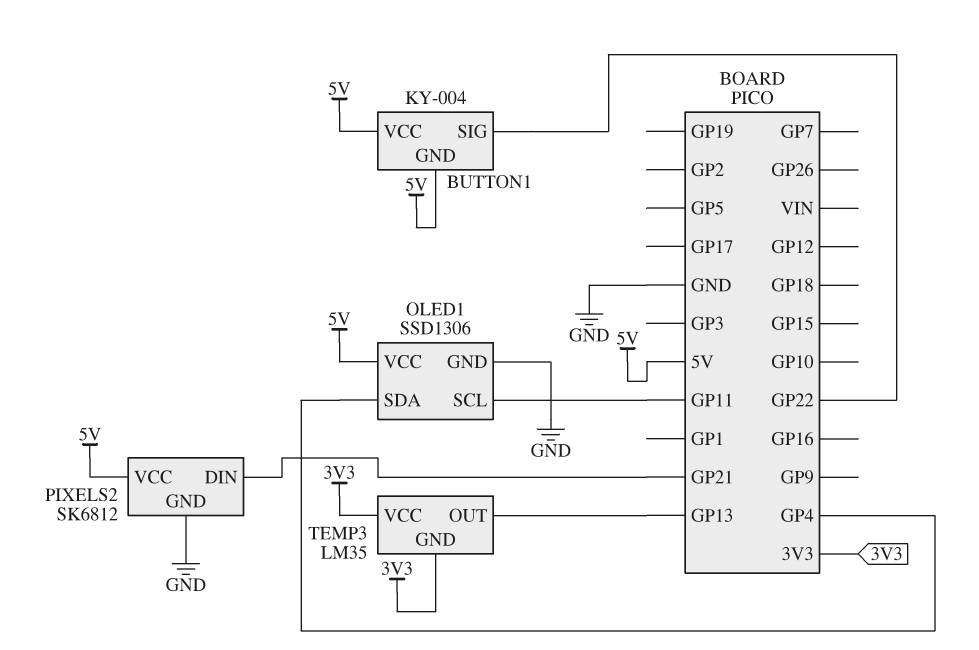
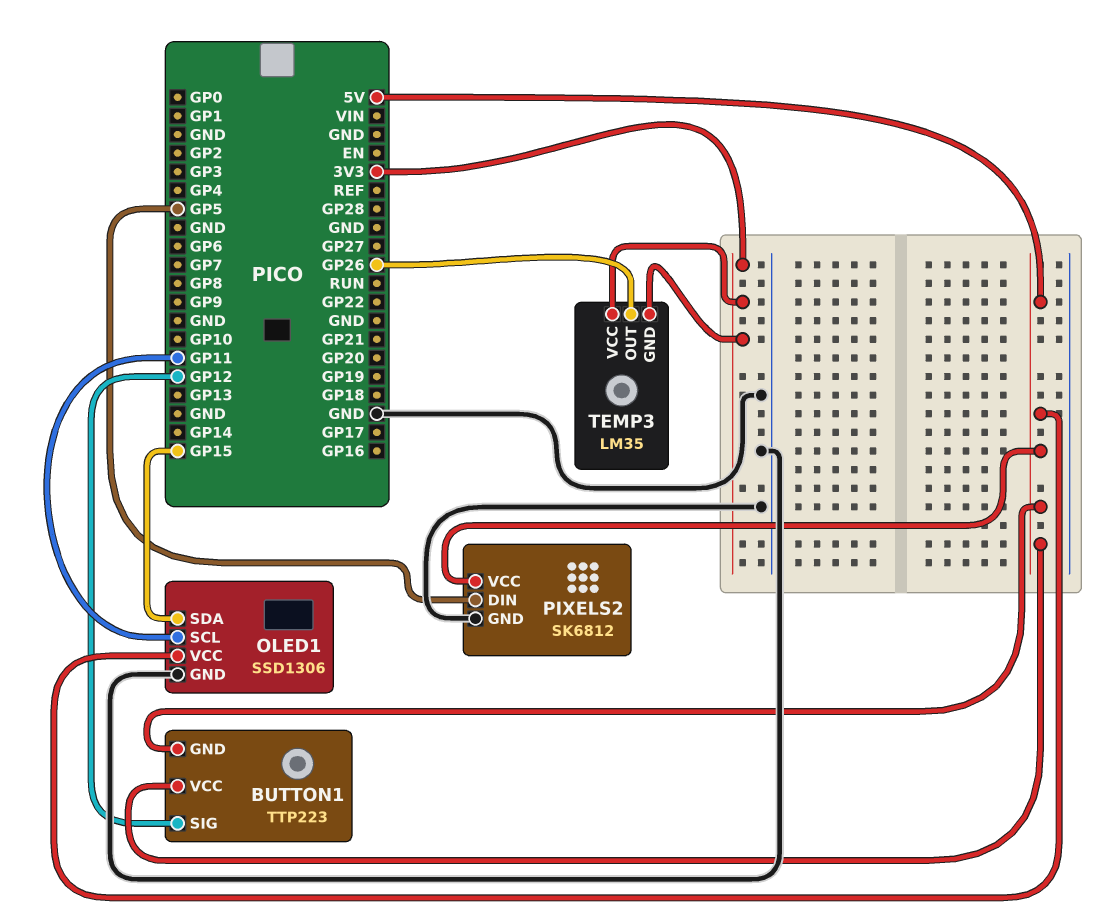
BUTTON1: KY-004 -> TTP223
BUTTON1 pin SIG: GP22 -> GP12
OLED1 pin SDA: GP4 -> GP15
PIXELS2 pin DIN: GP21 -> GP5
TEMP3 pin OUT: GP13 -> GP26

